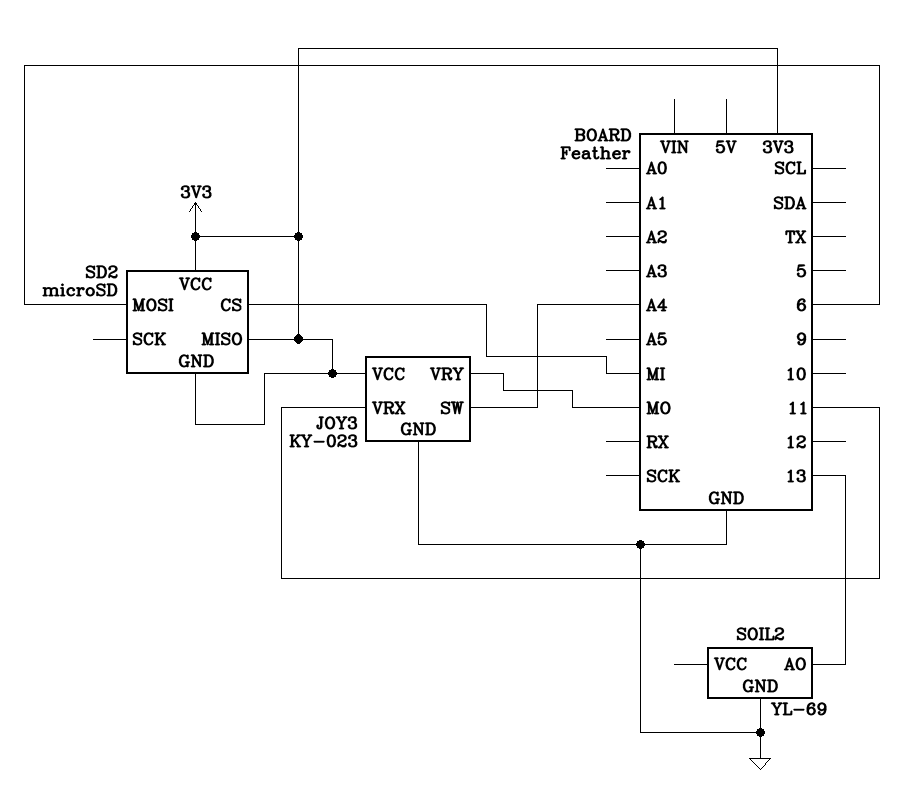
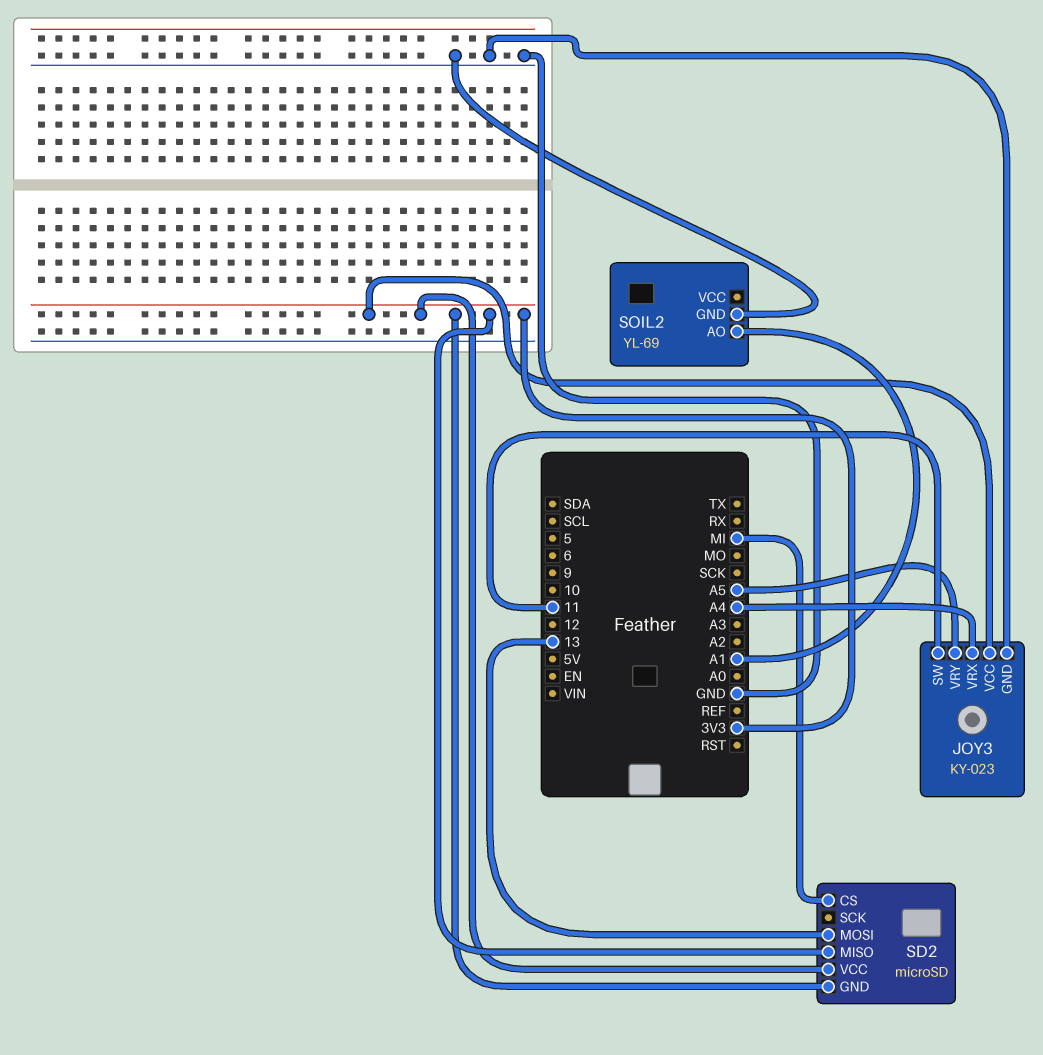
JOY3 pin SW: A4 -> 11
JOY3 pin VRX: 11 -> A4
JOY3 pin VRY: MO -> A5
SD2 pin MOSI: 6 -> 13
SOIL2 pin AO: 13 -> A1

